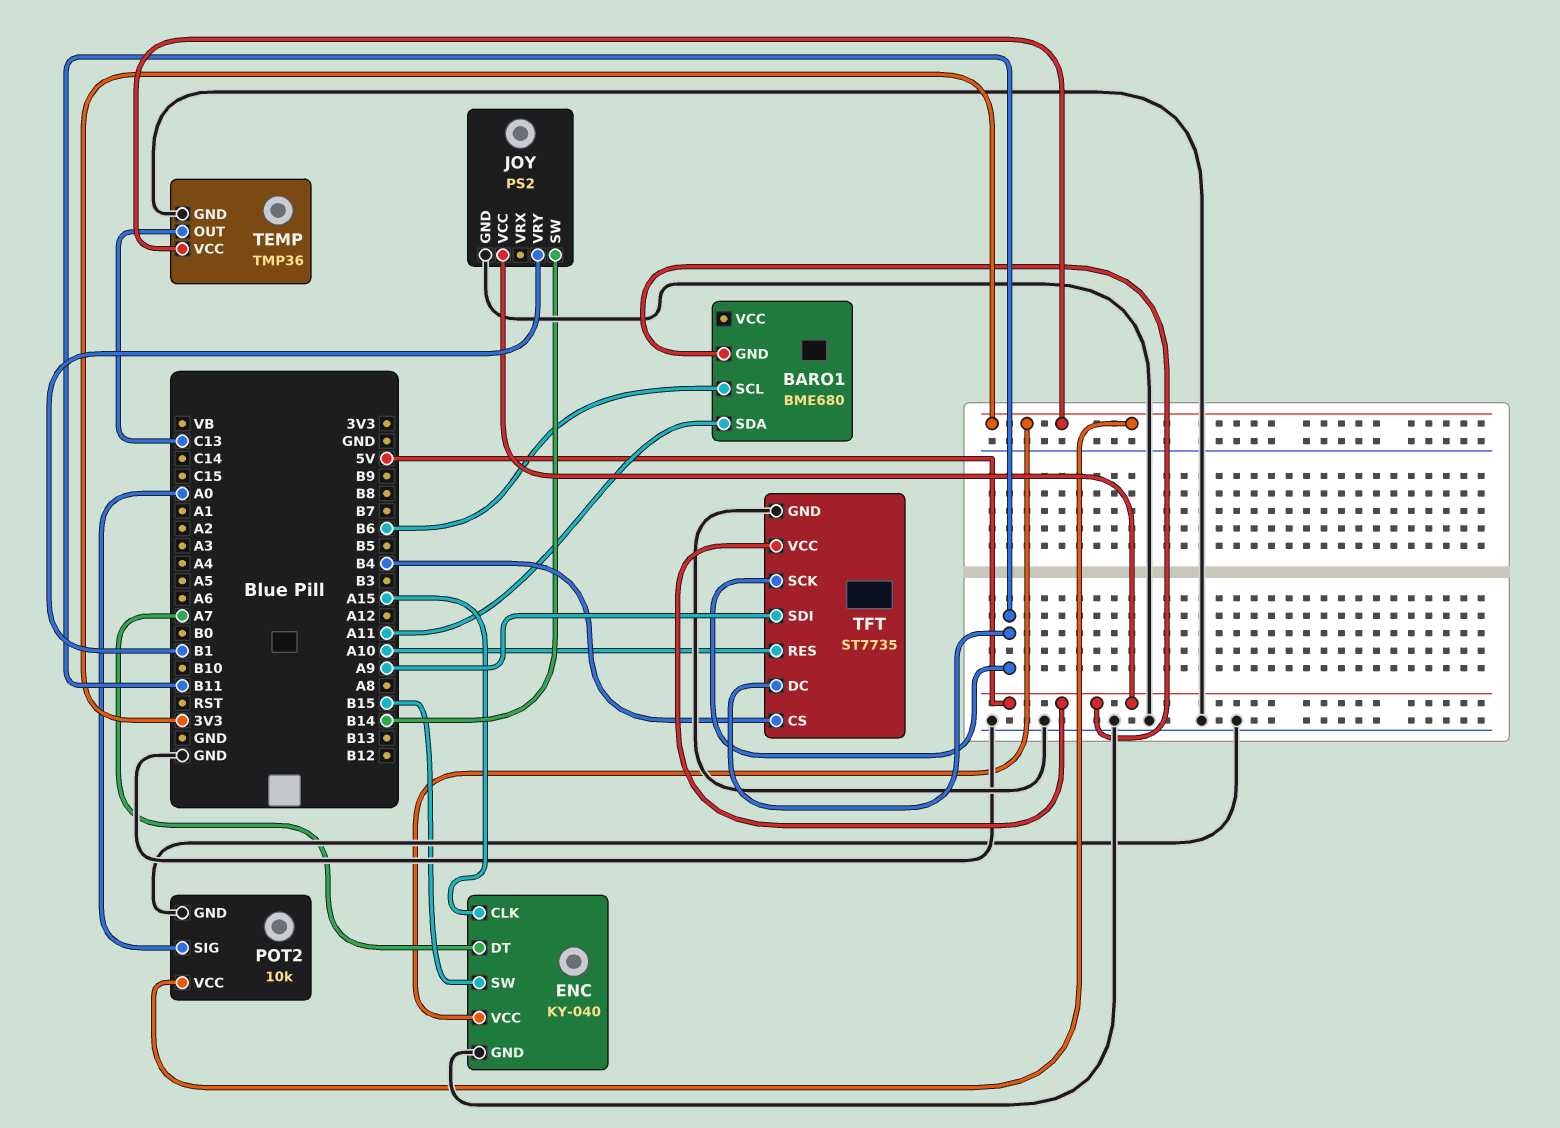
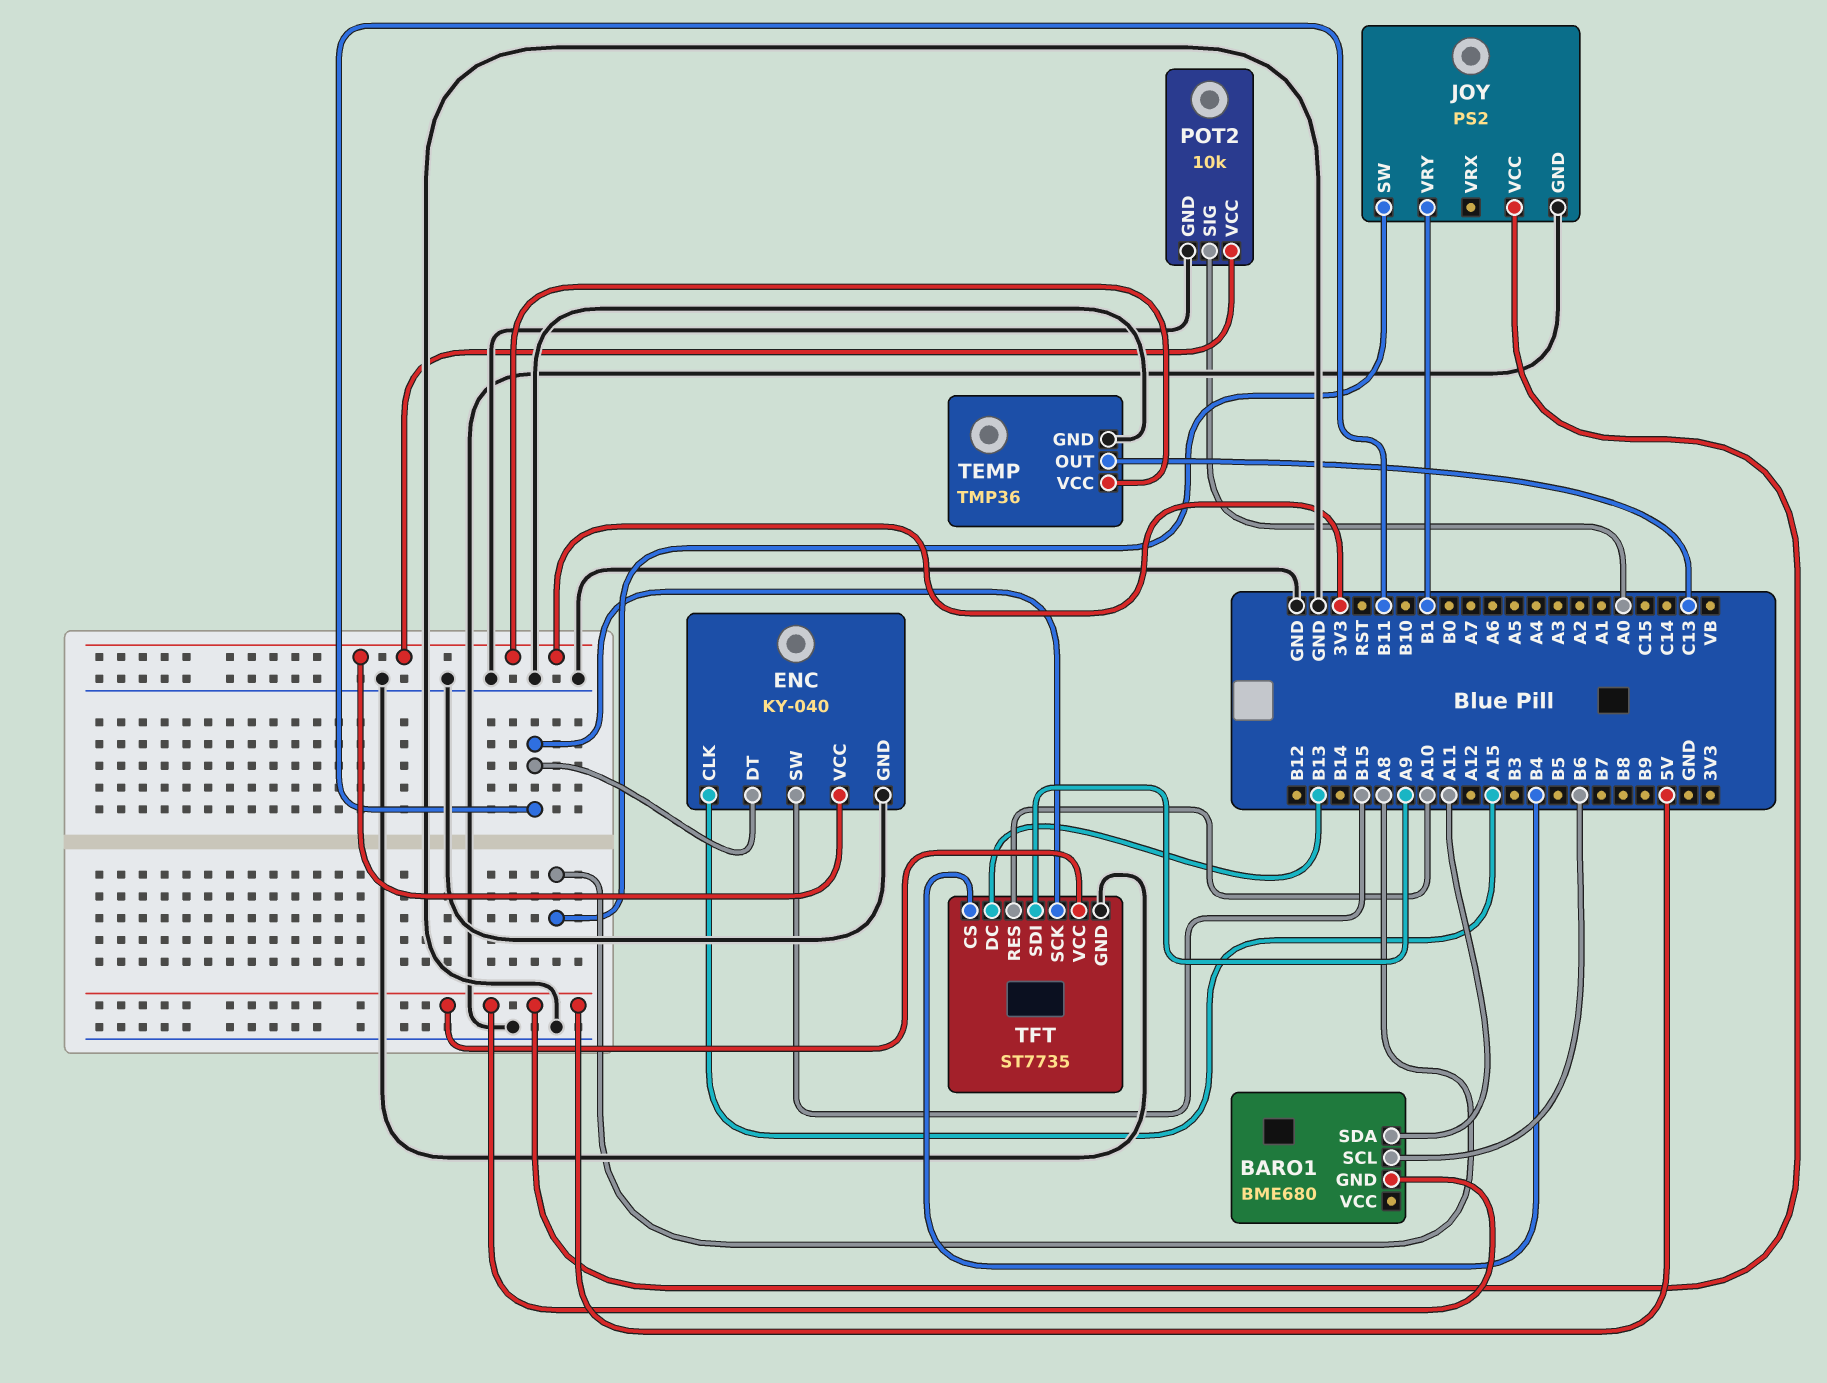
ENC pin DT: A7 -> B11
JOY pin SW: B14 -> A8
TFT pin DC: B11 -> B13

